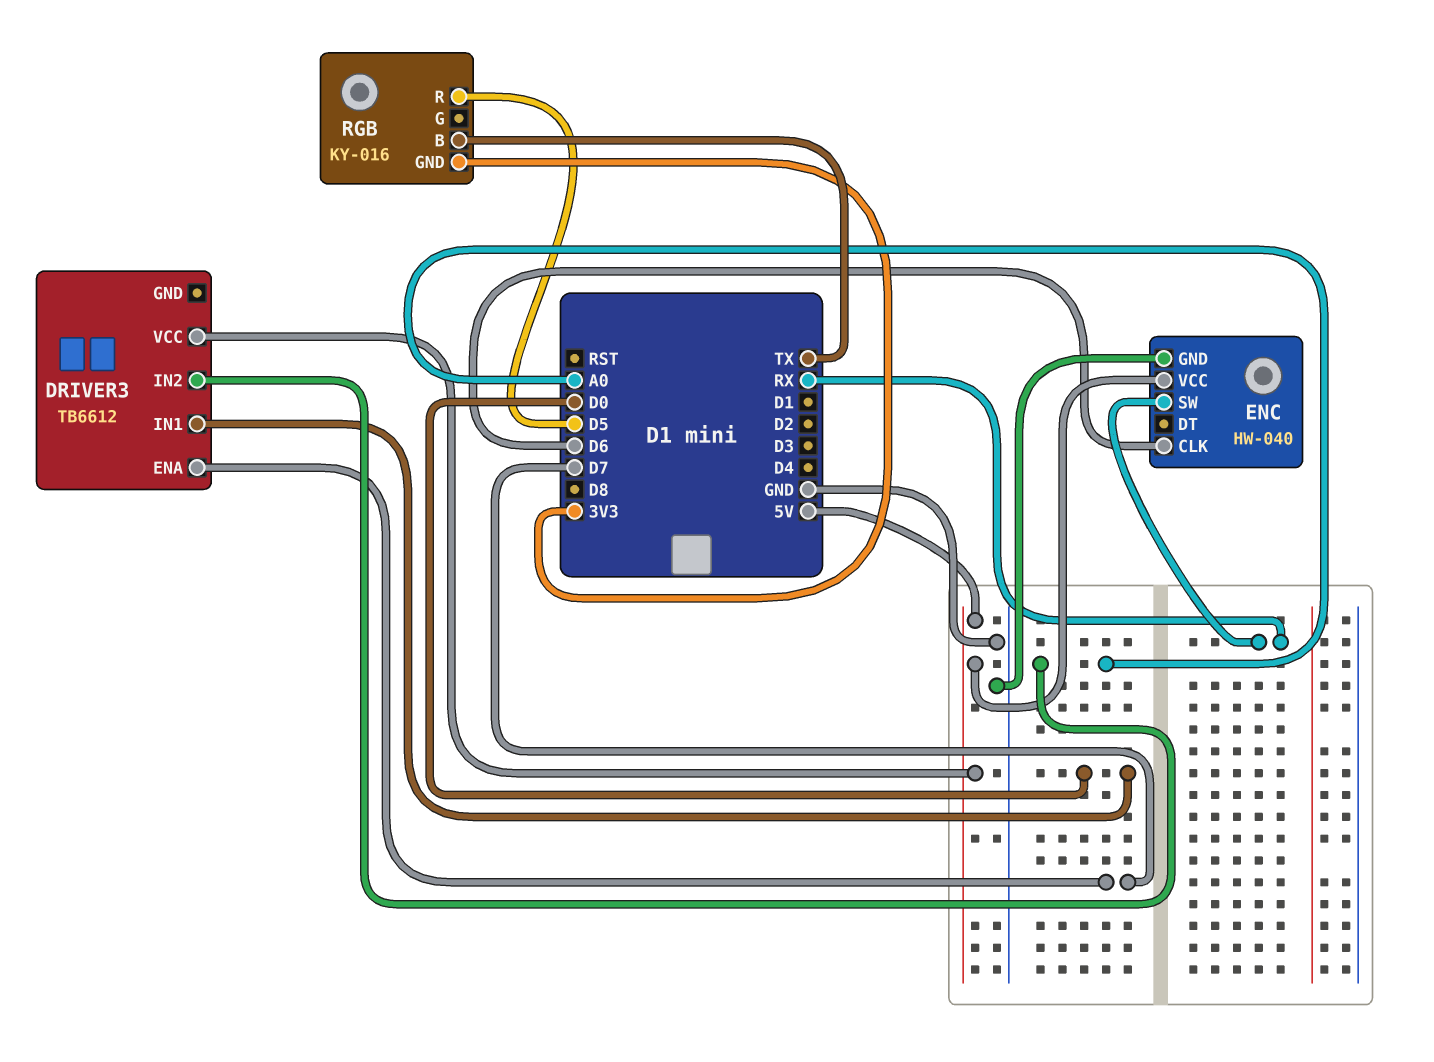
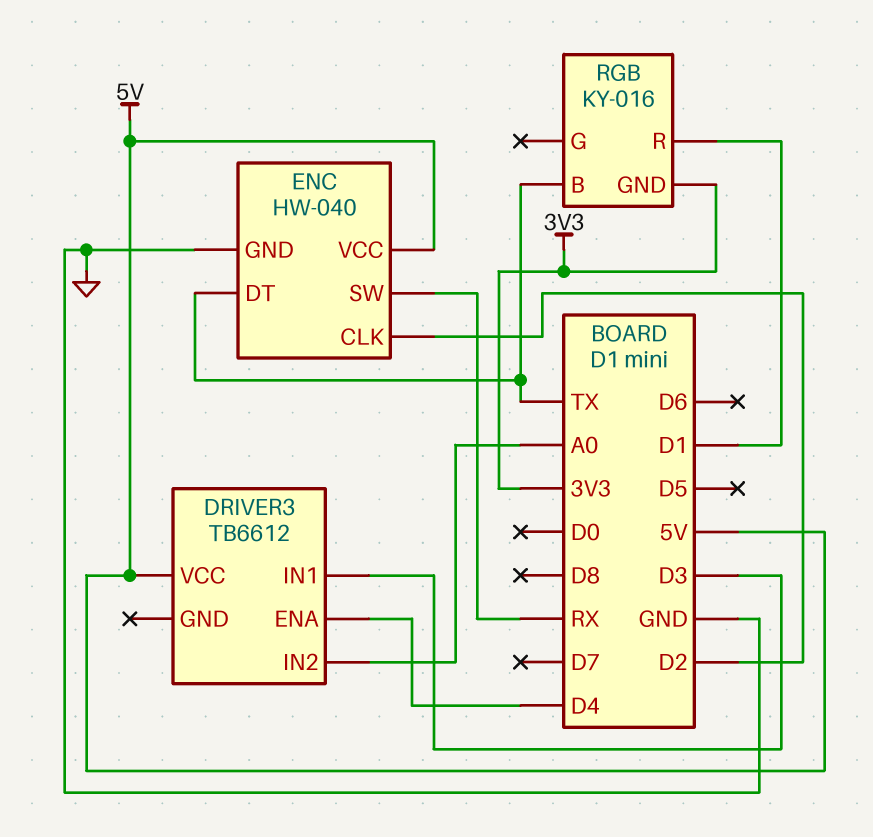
DRIVER3 pin ENA: D7 -> D4
DRIVER3 pin IN1: D0 -> D3
ENC pin CLK: D6 -> D2
ENC pin DT: none -> TX
RGB pin R: D5 -> D1

